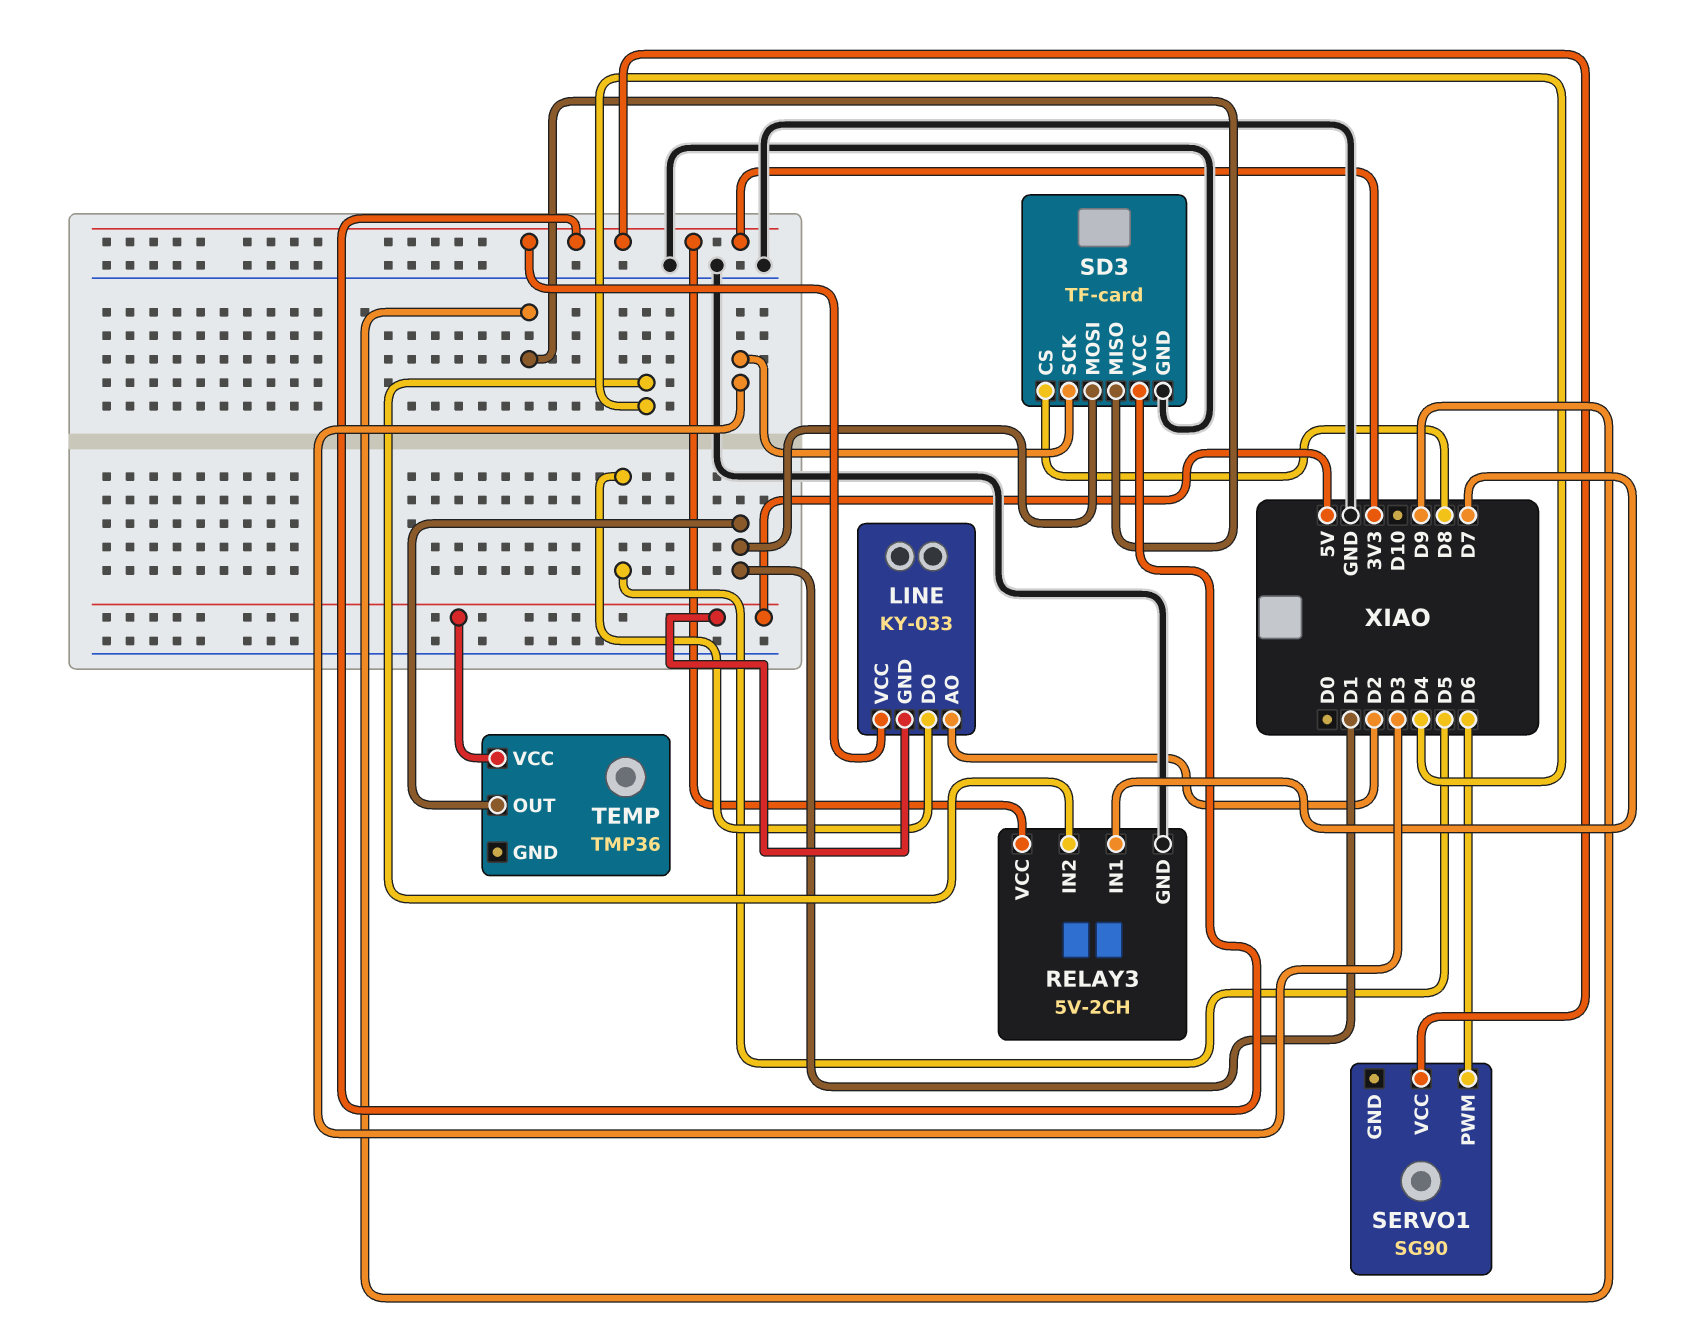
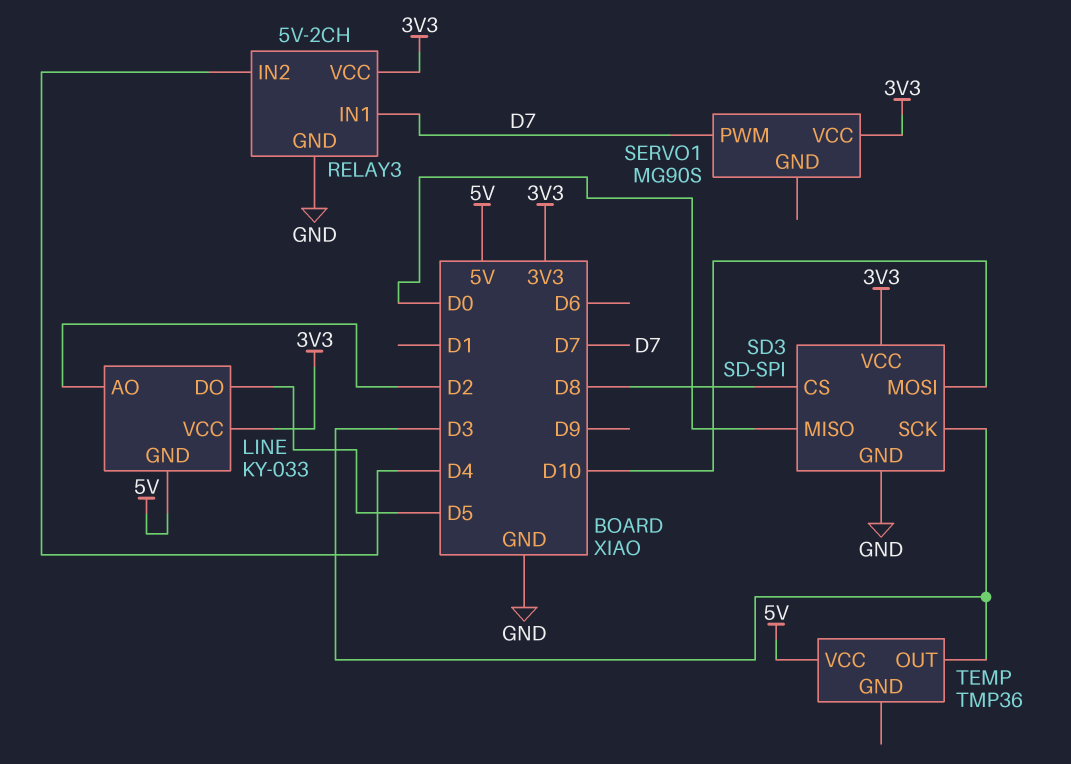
SD3: TF-card -> SD-SPI
SD3 pin MISO: D9 -> D0
SD3 pin MOSI: D1 -> D10
SERVO1: SG90 -> MG90S
SERVO1 pin PWM: D6 -> D7
TEMP pin OUT: D1 -> D3

